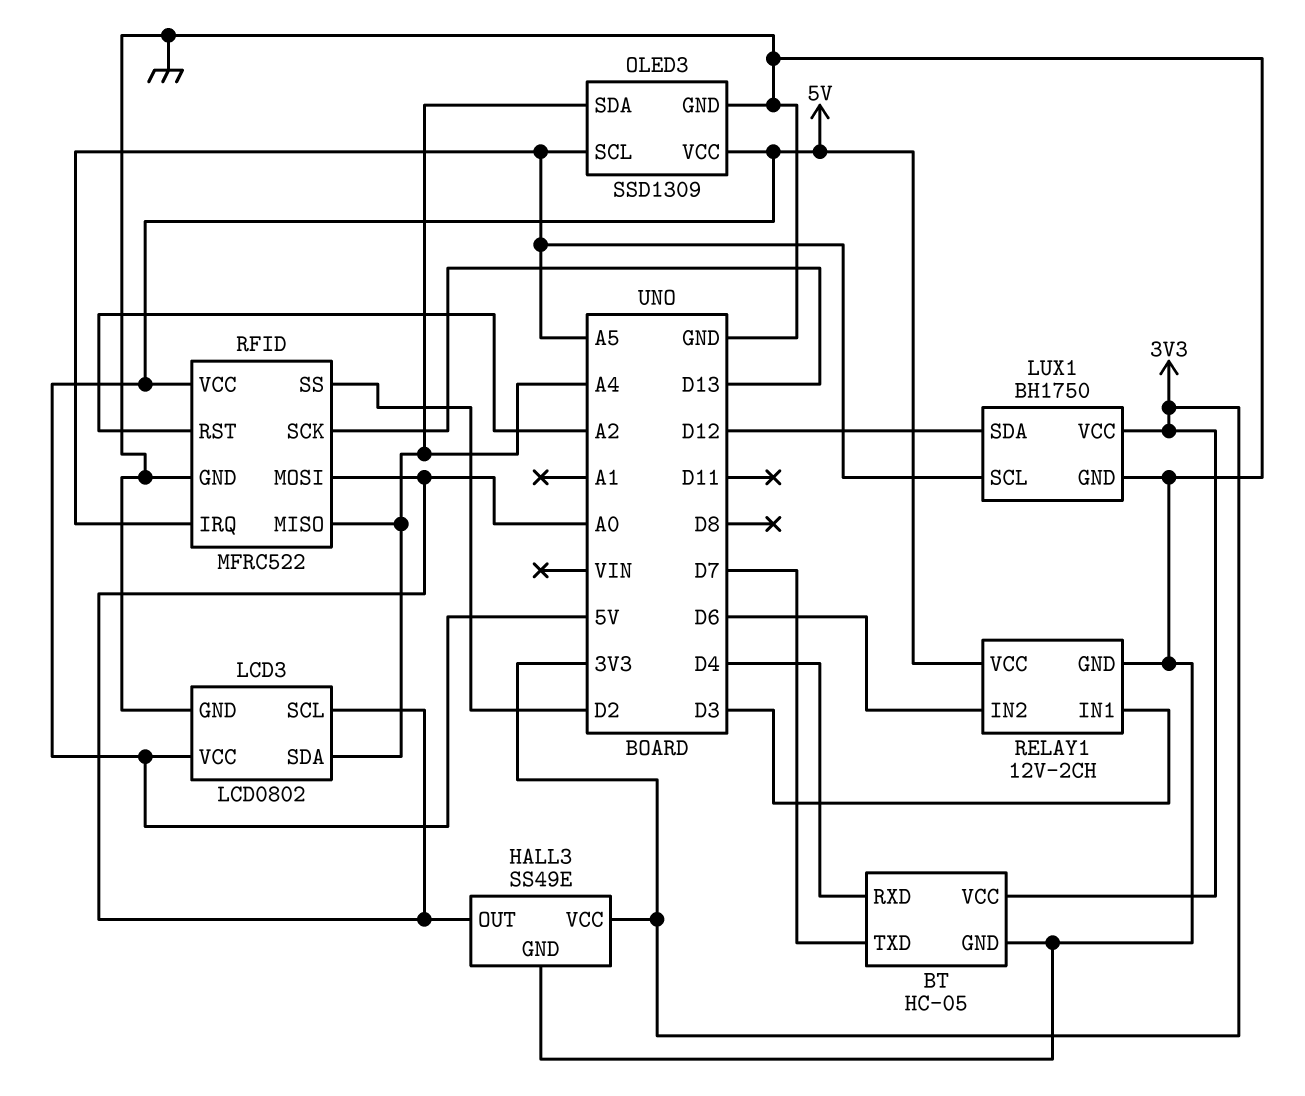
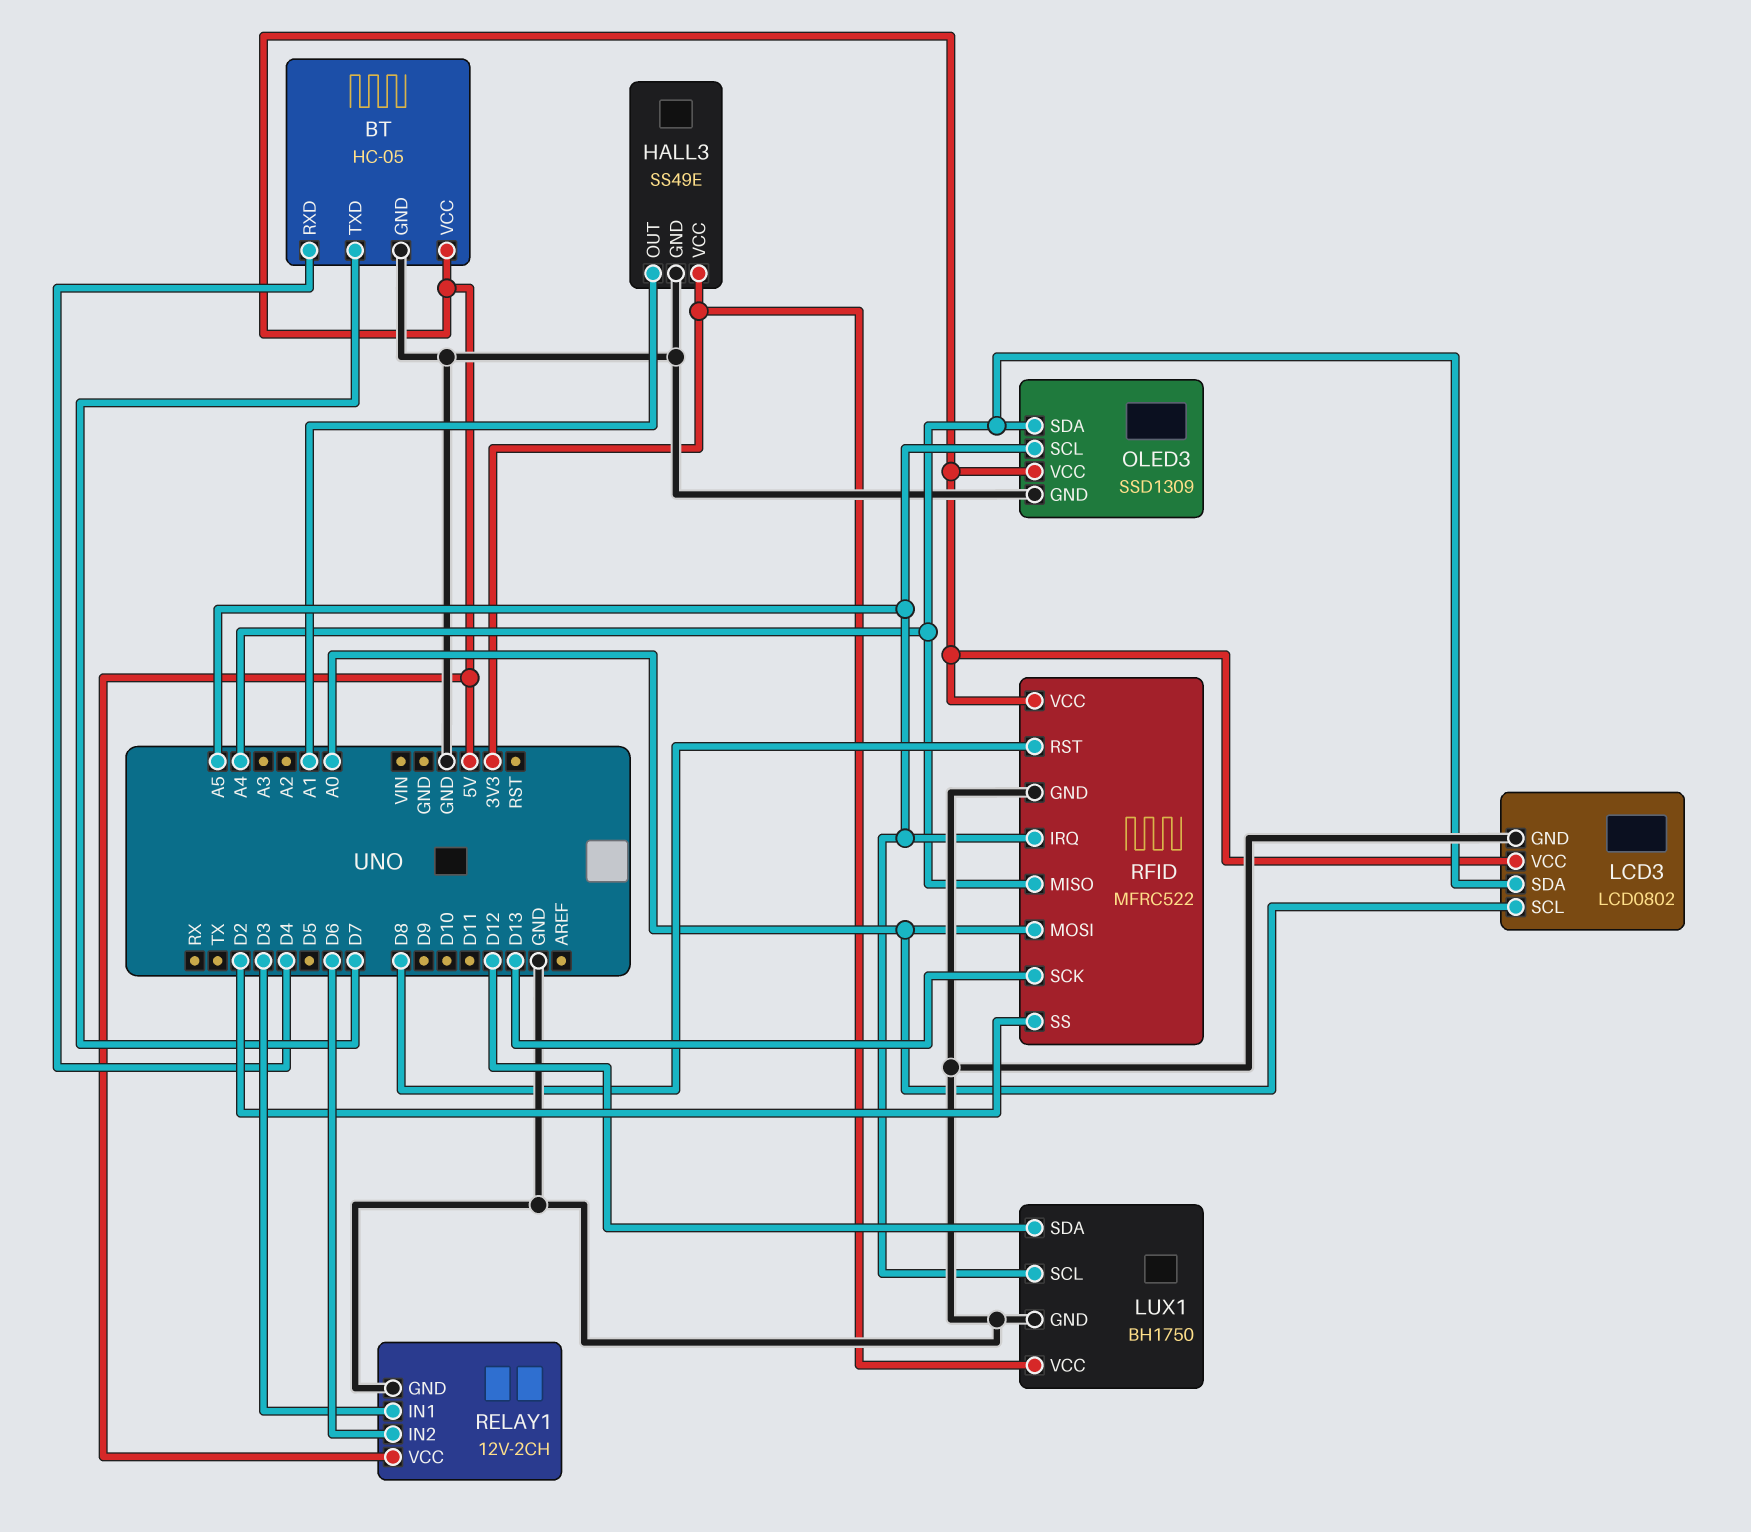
BT pin VCC: 3V3 -> 5V
HALL3 pin OUT: A0 -> A1
RFID pin RST: A2 -> D8

